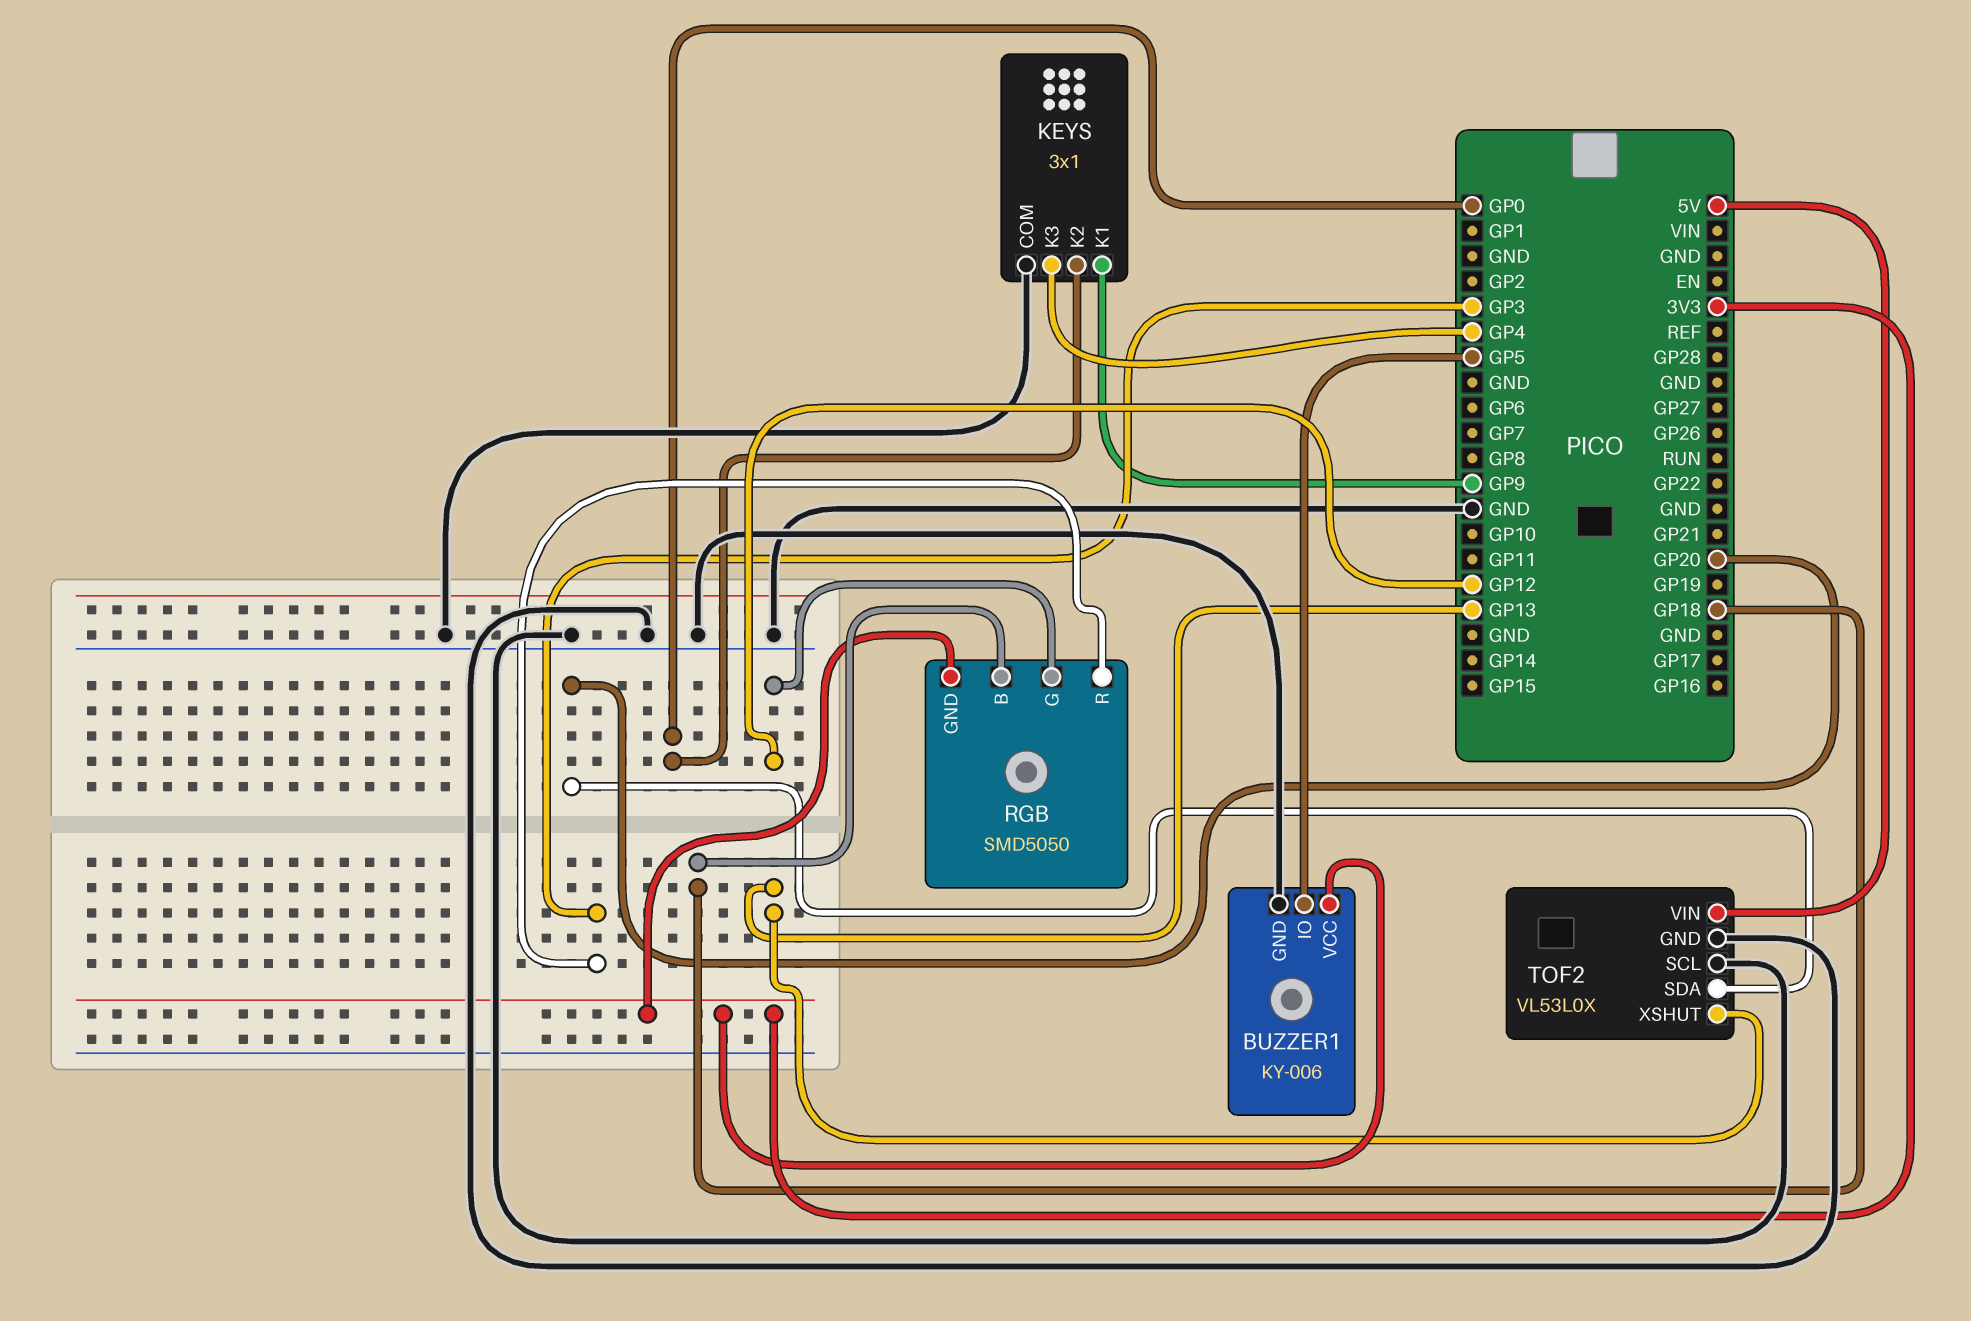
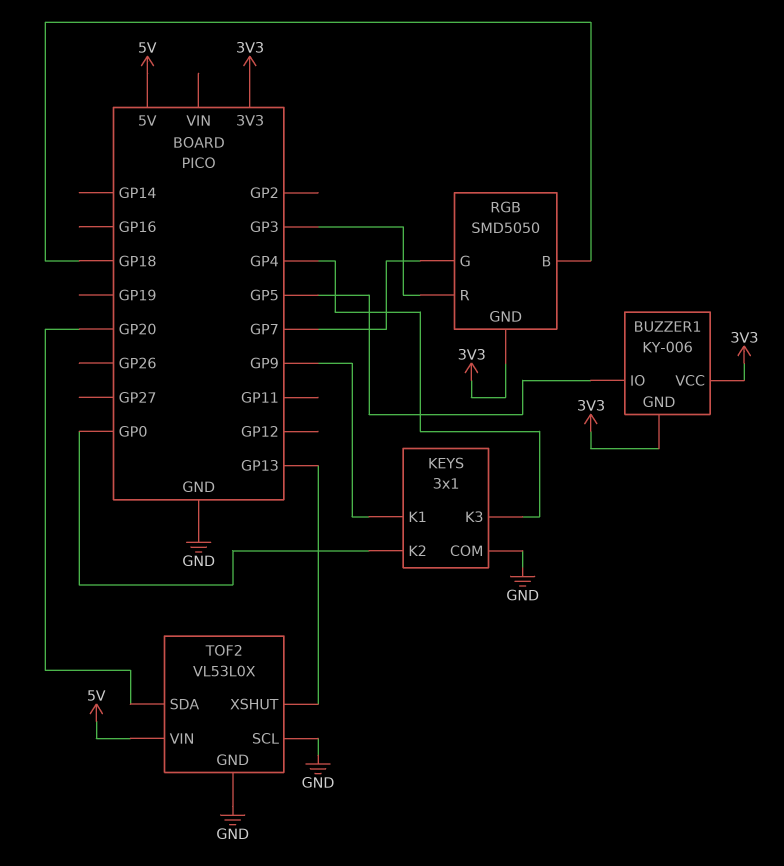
BUZZER1 pin GND: GND -> 3V3
RGB pin G: GP12 -> GP7

